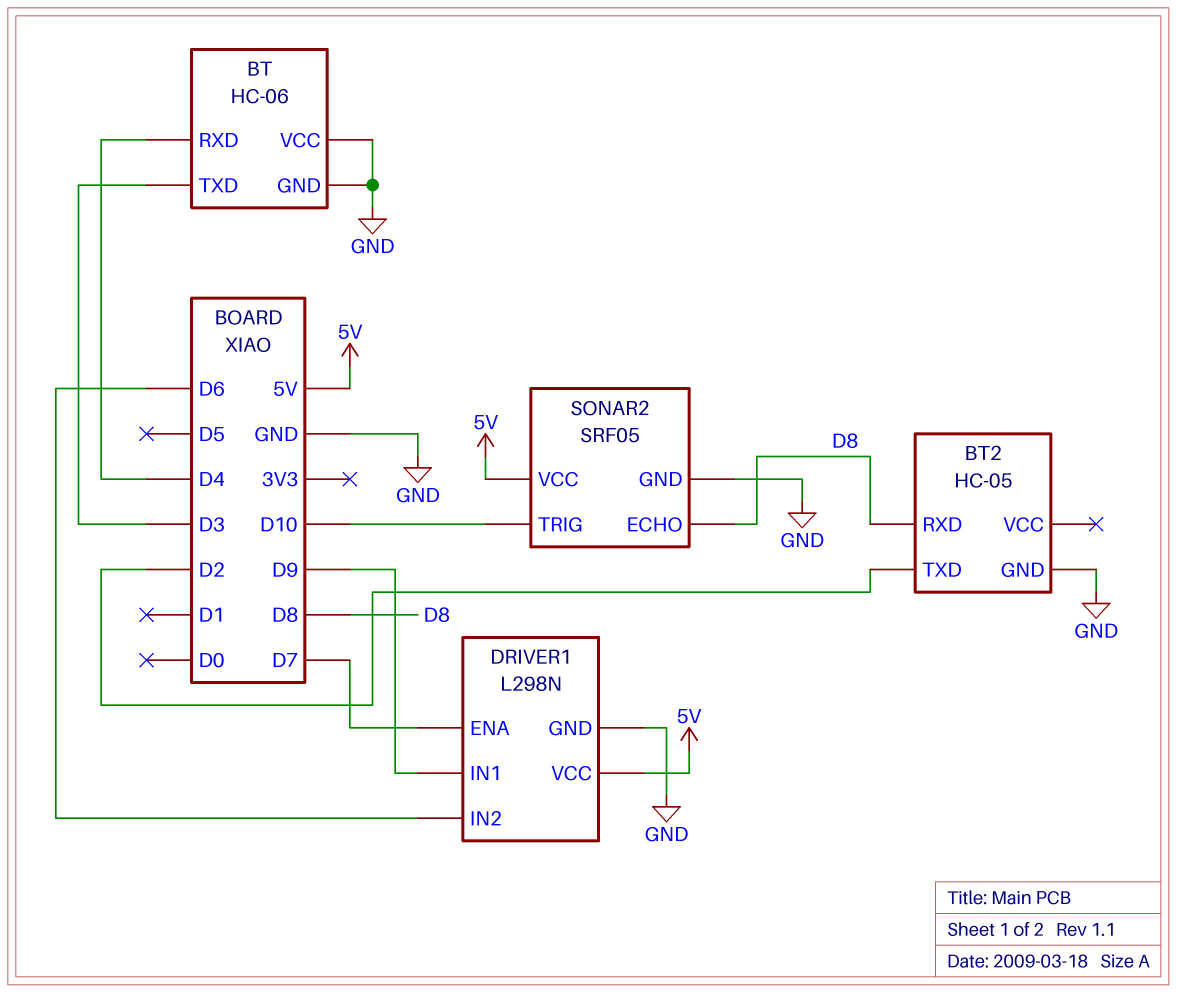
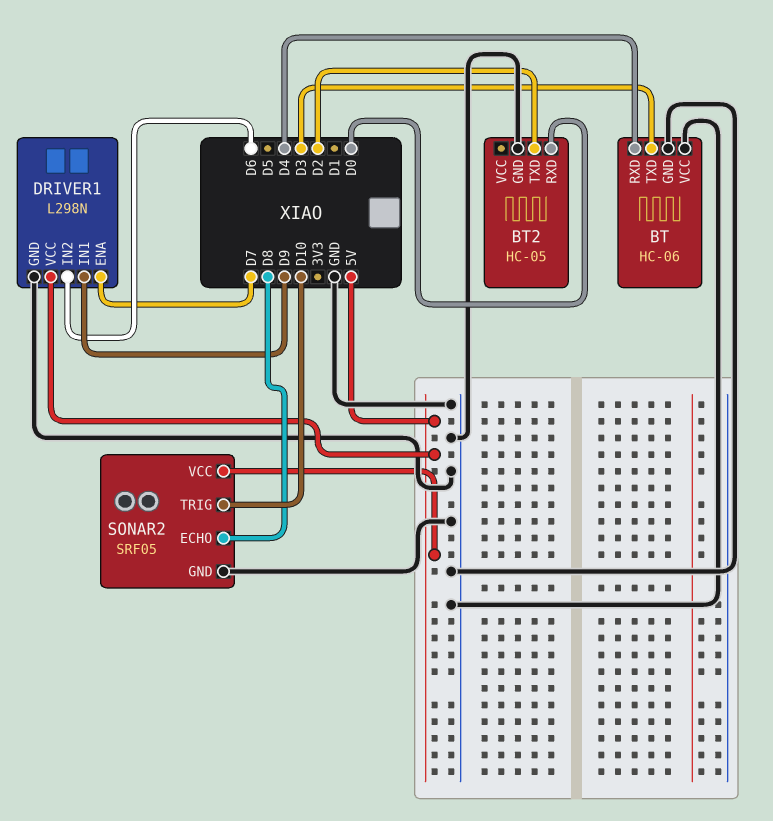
BT2 pin RXD: D8 -> D0

